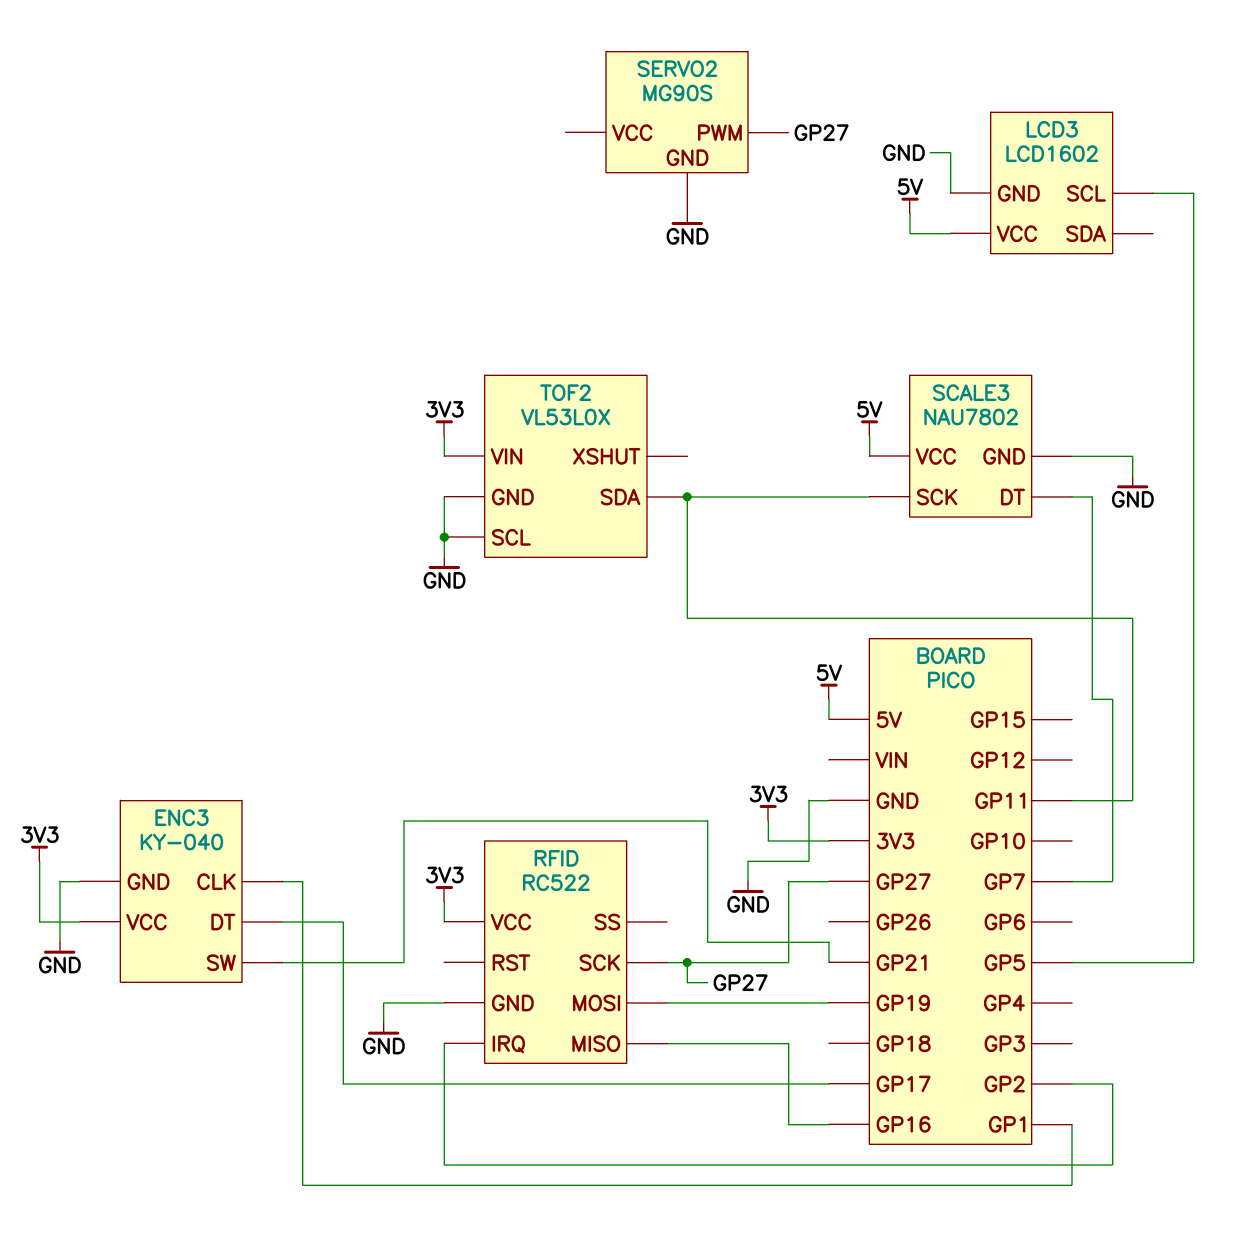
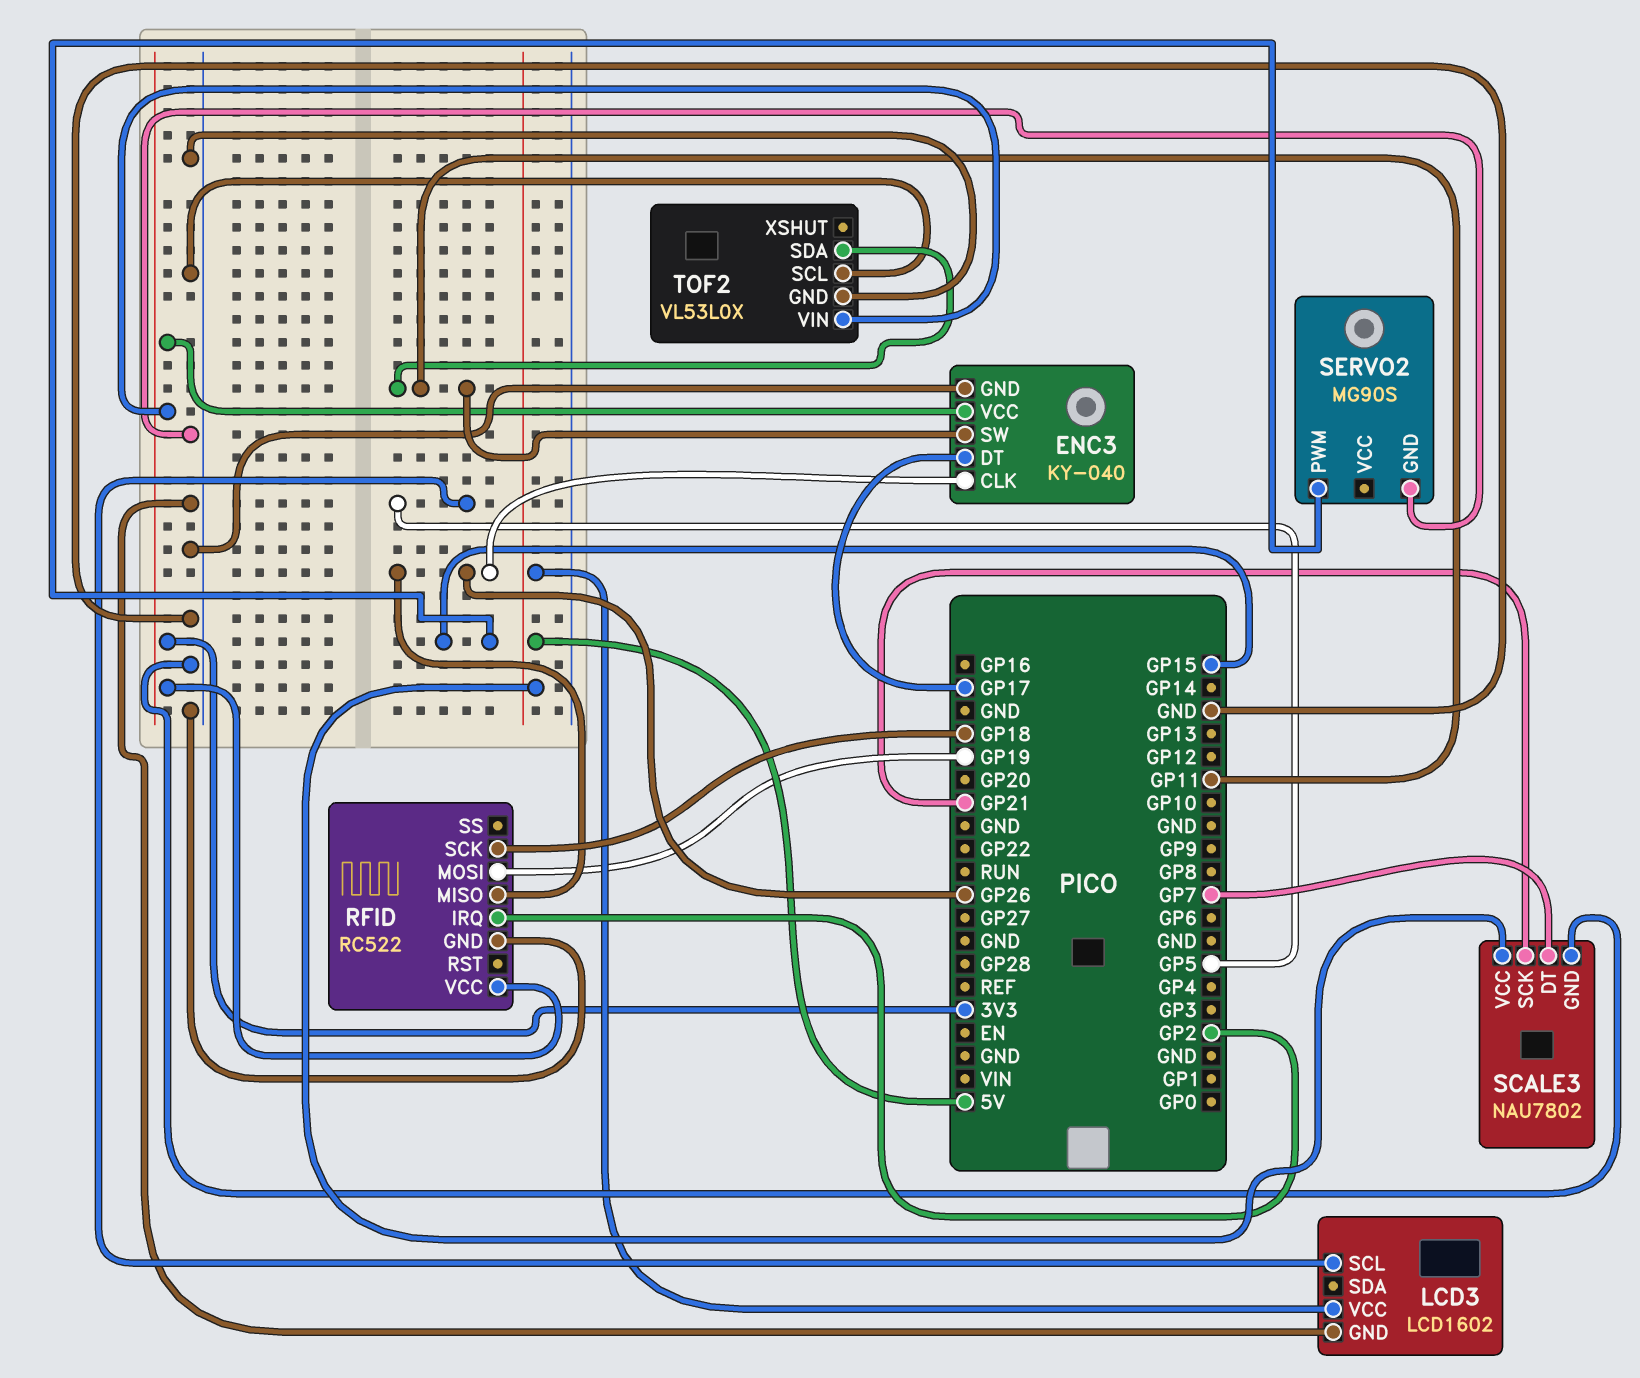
ENC3 pin CLK: GP1 -> GP26
ENC3 pin SW: GP21 -> GP11
RFID pin MISO: GP16 -> GP26
RFID pin SCK: GP27 -> GP18
SCALE3 pin SCK: GP11 -> GP21
SERVO2 pin PWM: GP27 -> GP15

